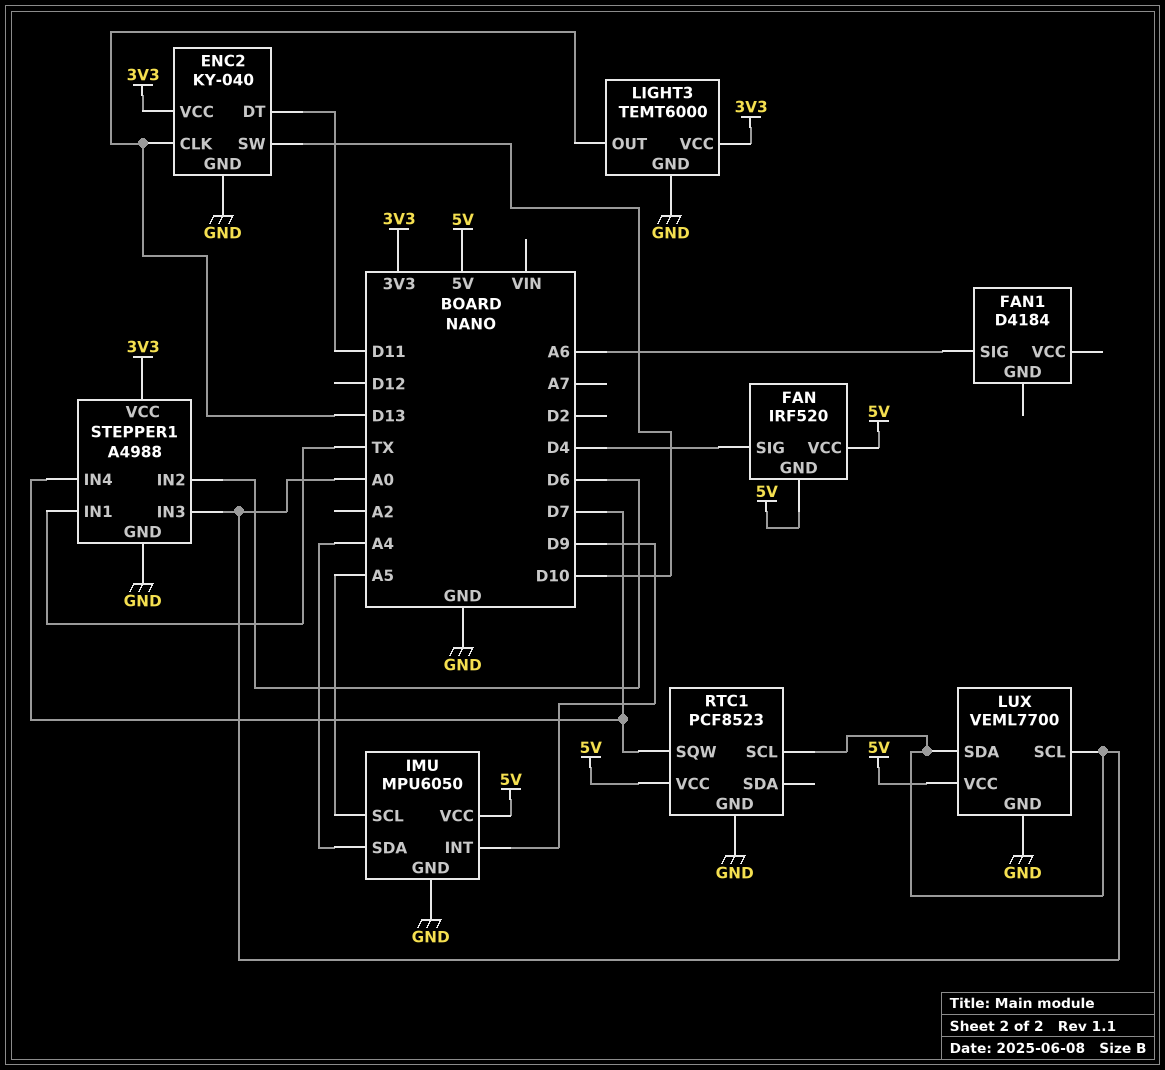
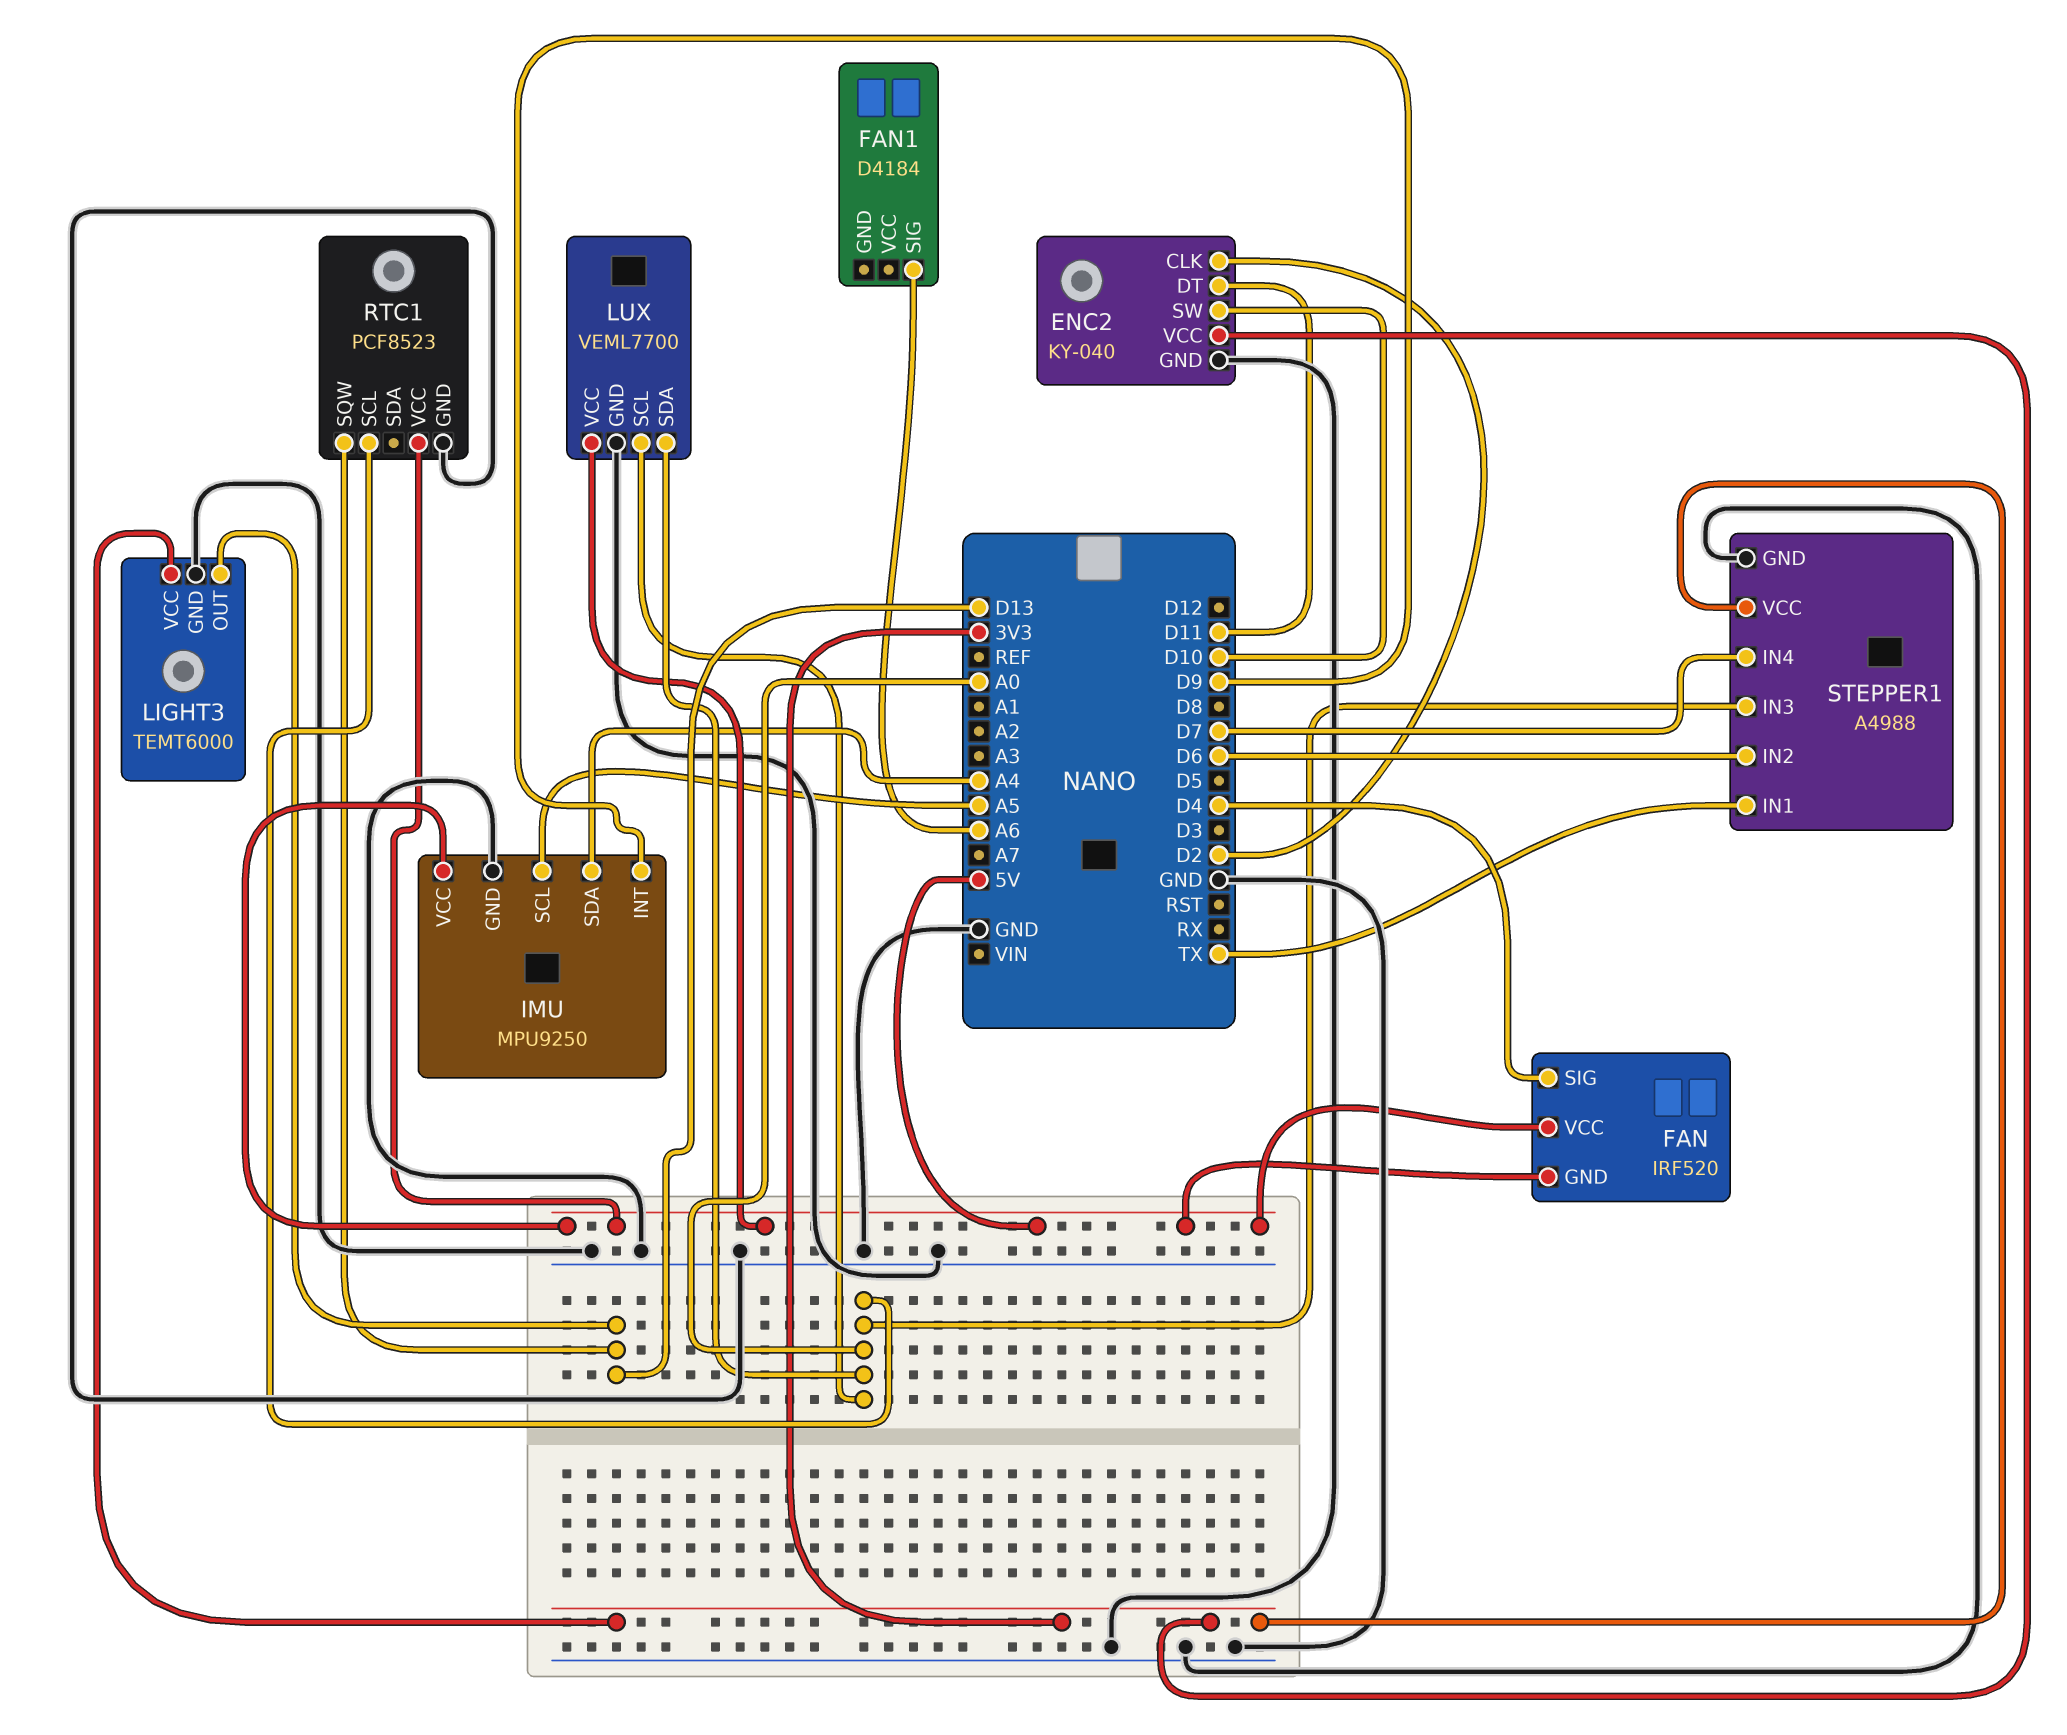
ENC2 pin CLK: D13 -> D2
IMU: MPU6050 -> MPU9250
RTC1 pin SQW: D7 -> D13

